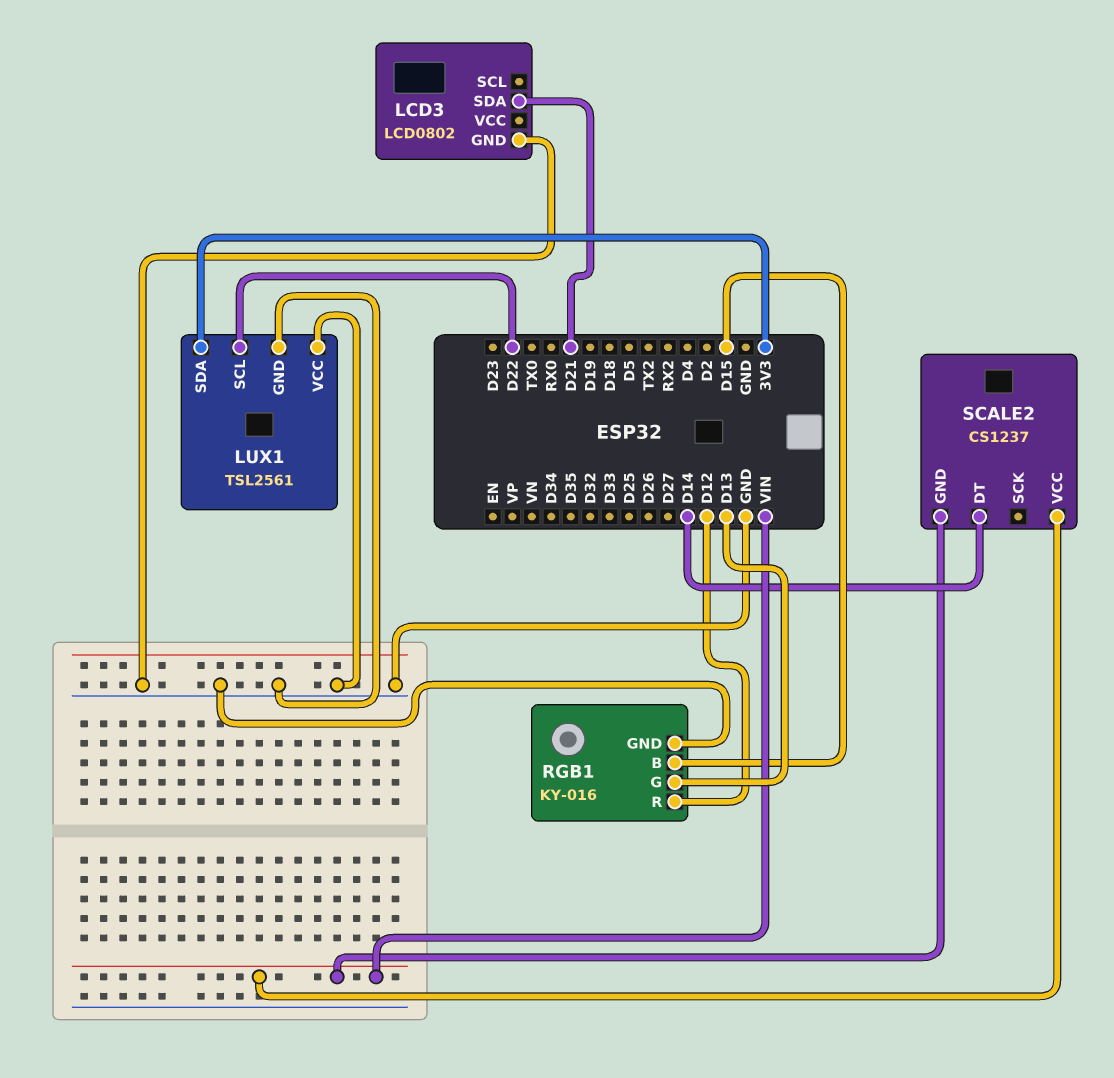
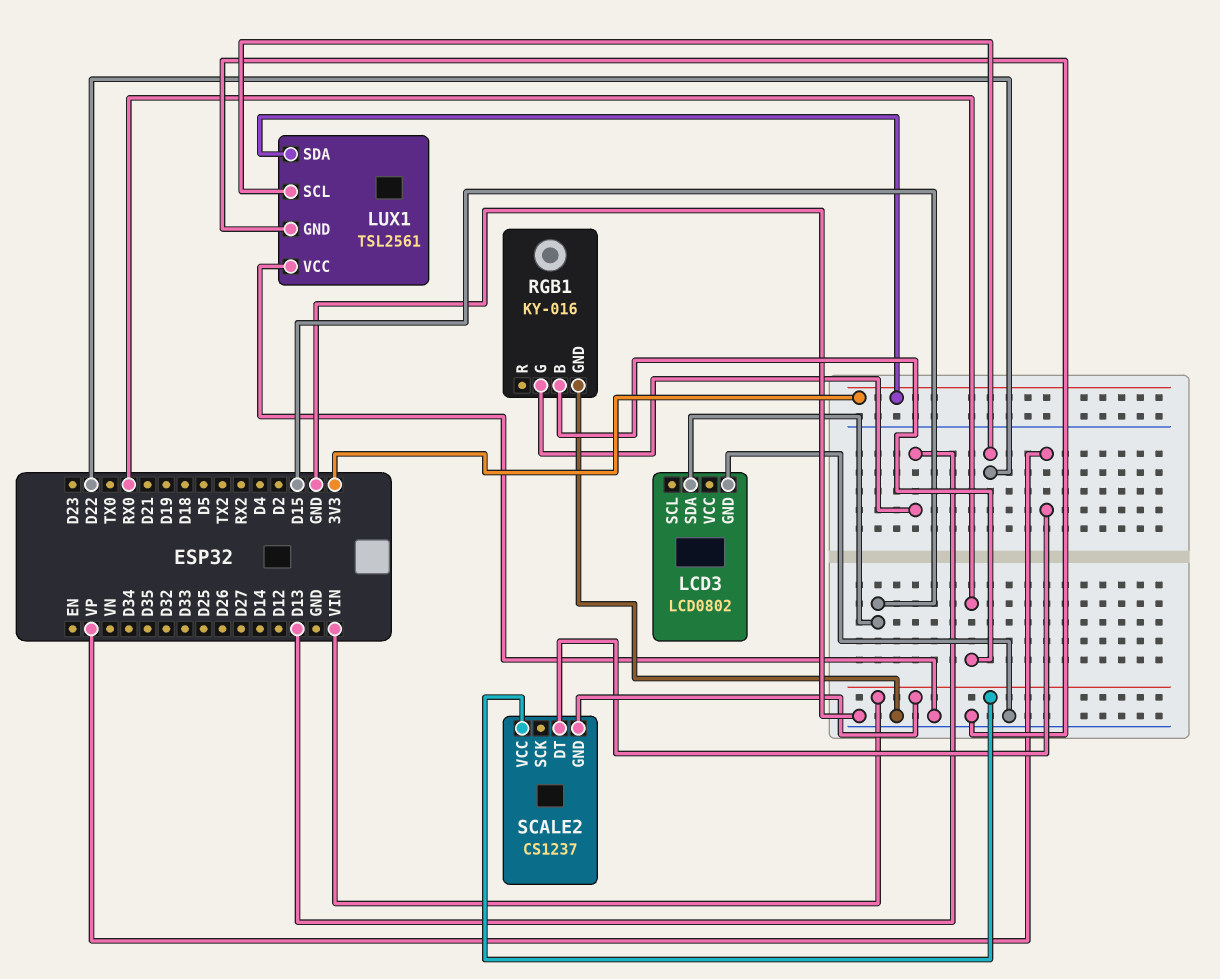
LCD3 pin SDA: D21 -> D15
RGB1 pin B: D15 -> RX0
RGB1 pin R: D12 -> none
SCALE2 pin DT: D14 -> VP

